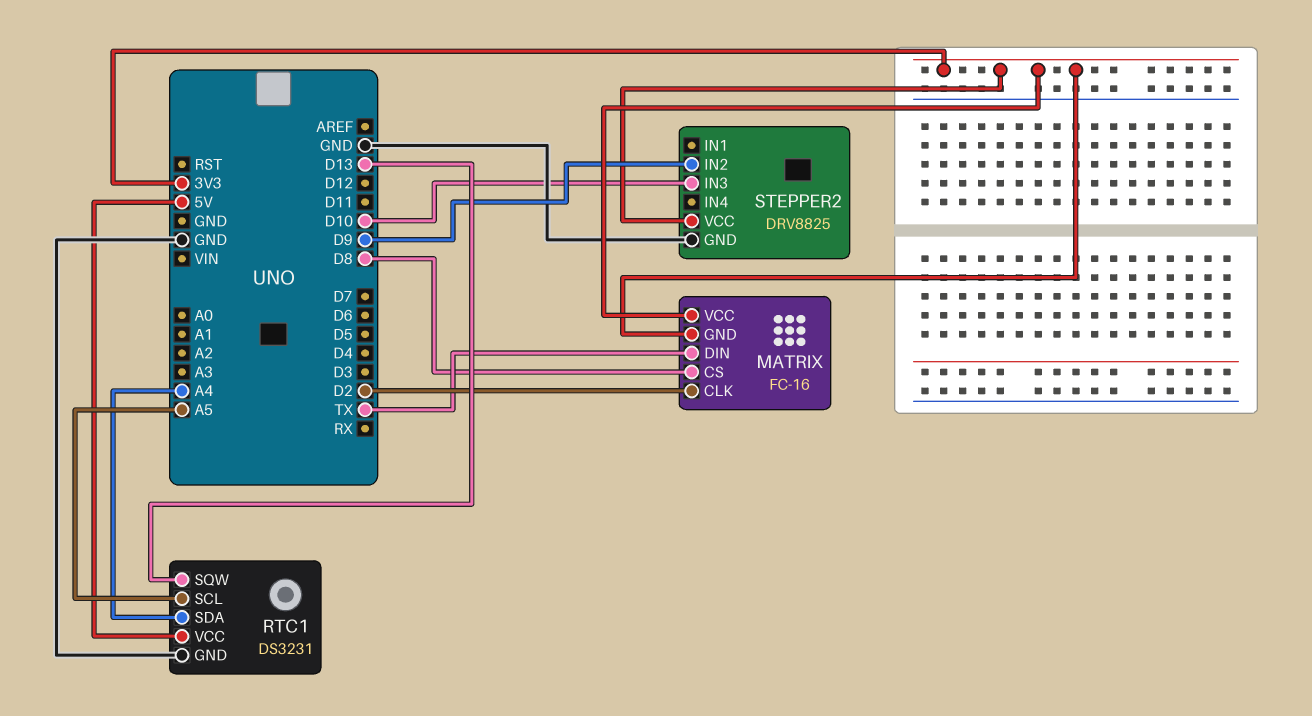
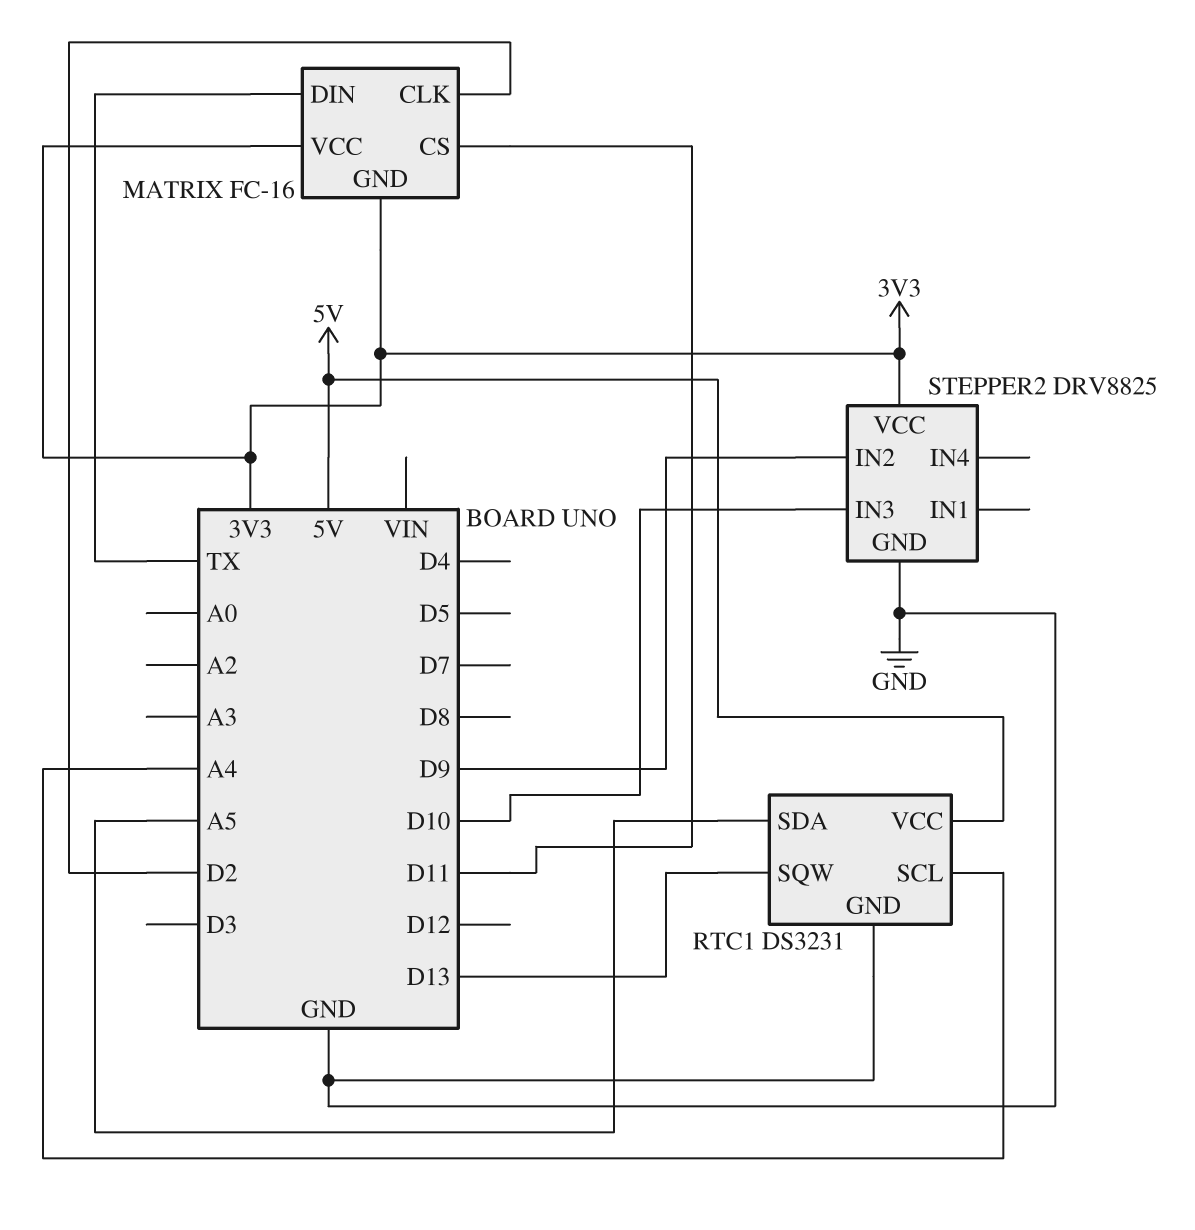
MATRIX pin CS: D8 -> D11
RTC1 pin SCL: A5 -> A4
RTC1 pin SDA: A4 -> A5

